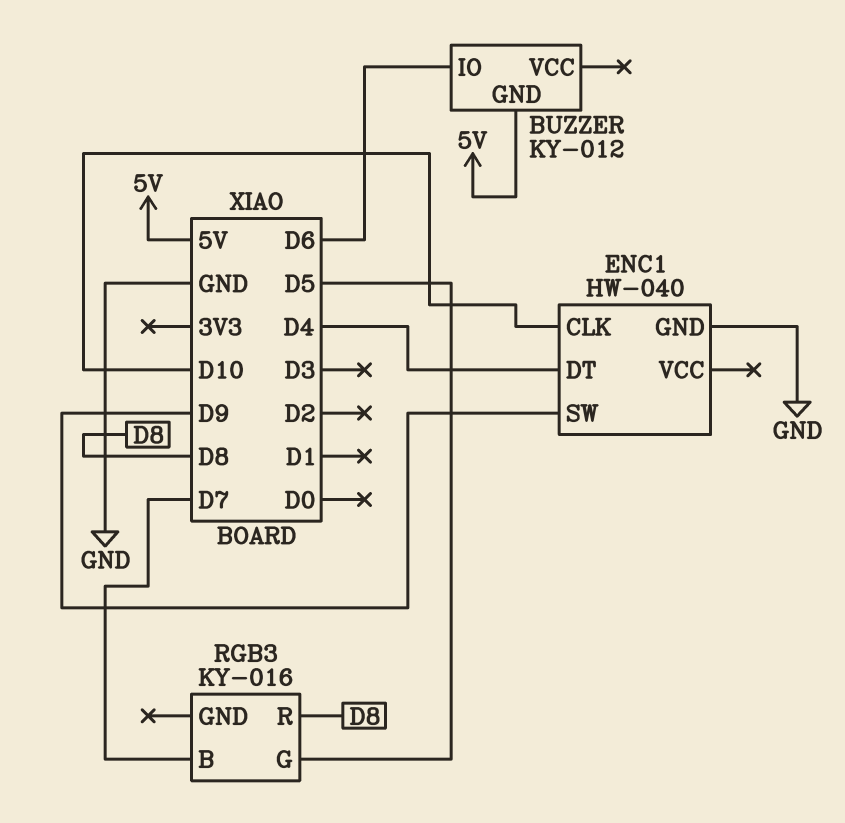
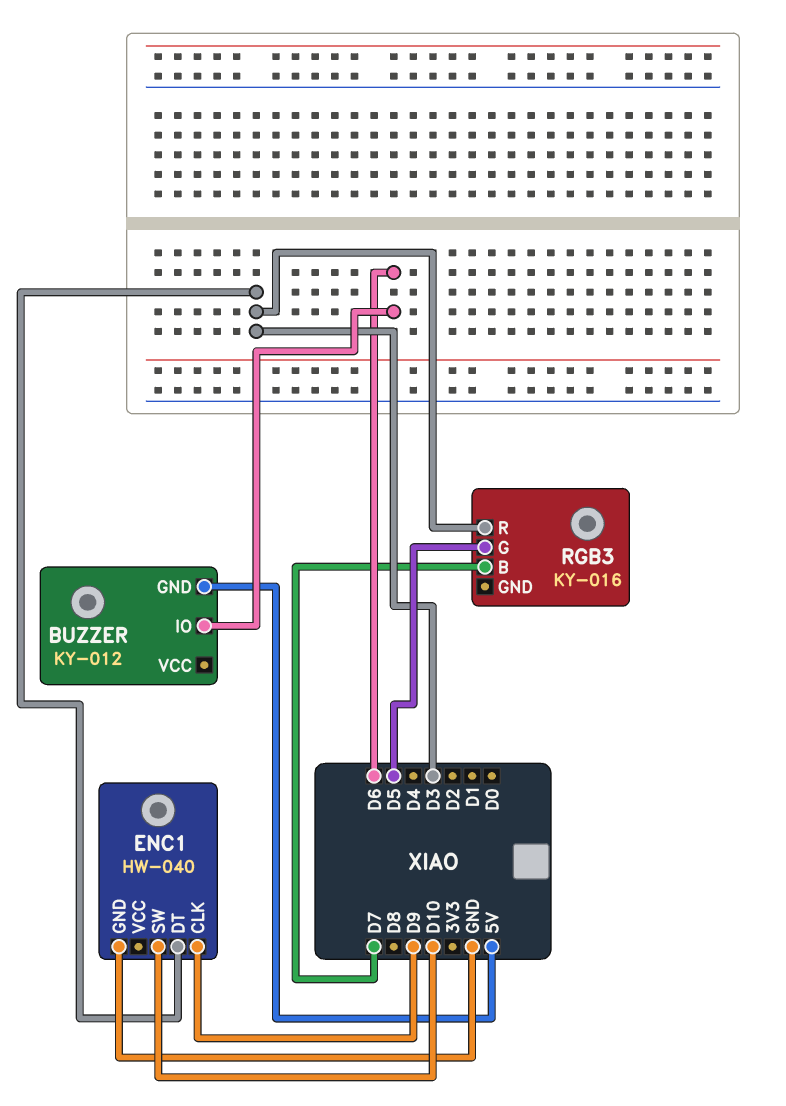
ENC1 pin CLK: D10 -> D9
ENC1 pin DT: D4 -> D3
ENC1 pin SW: D9 -> D10
RGB3 pin R: D8 -> D3

